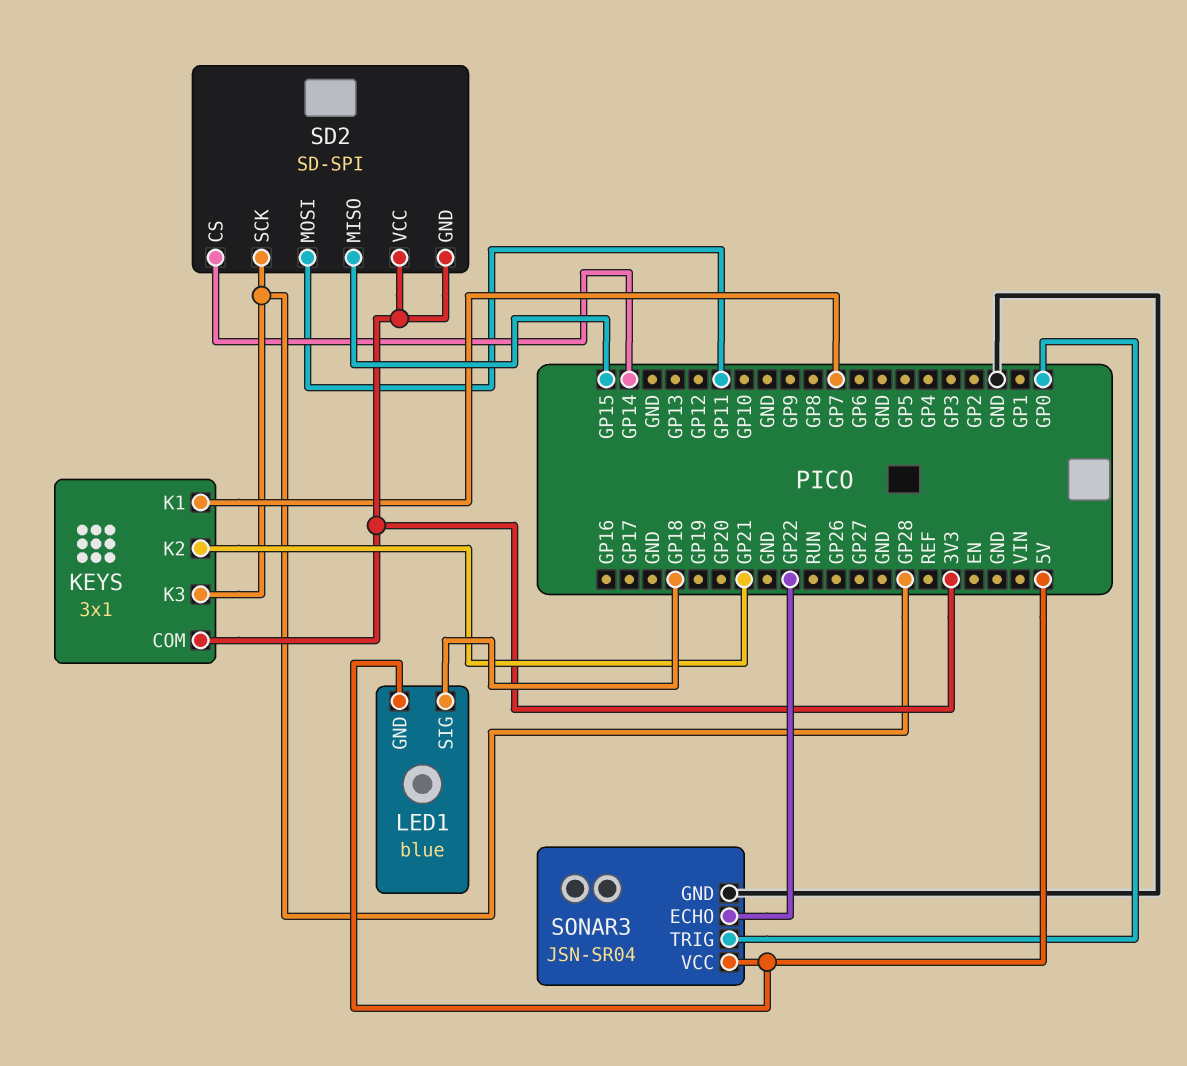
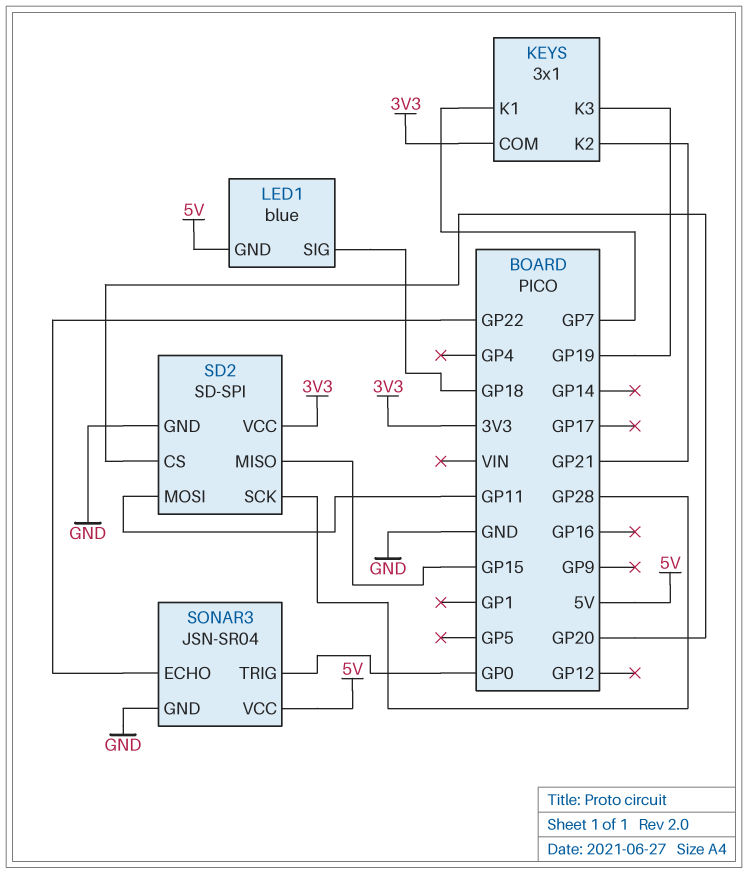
KEYS pin K3: GP28 -> GP19
SD2 pin CS: GP14 -> GP20
SD2 pin GND: 3V3 -> GND

